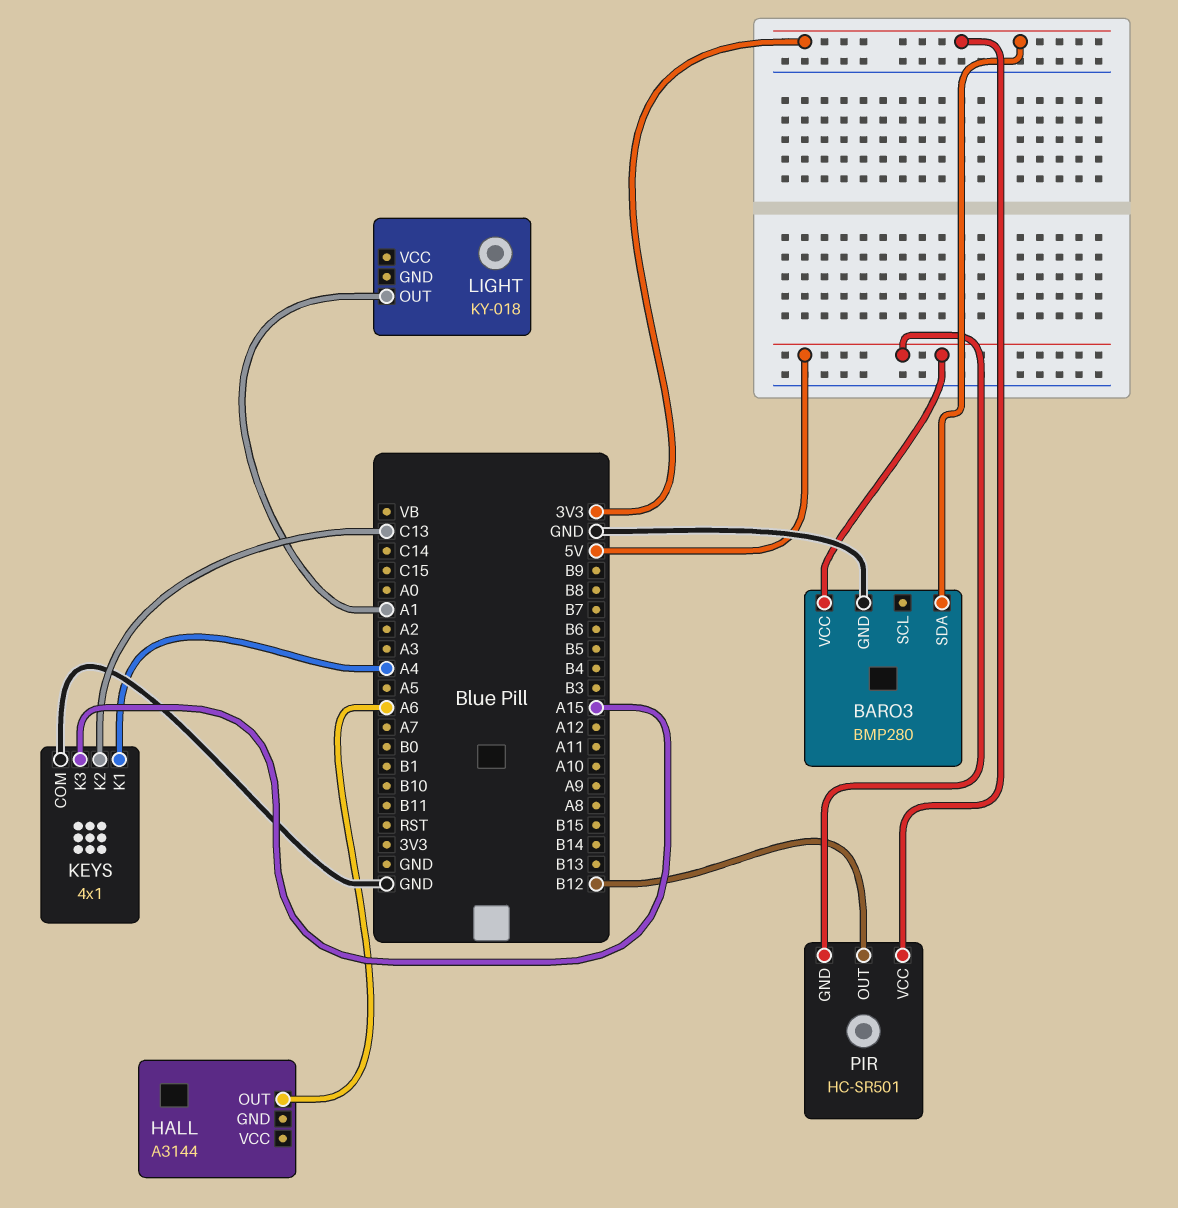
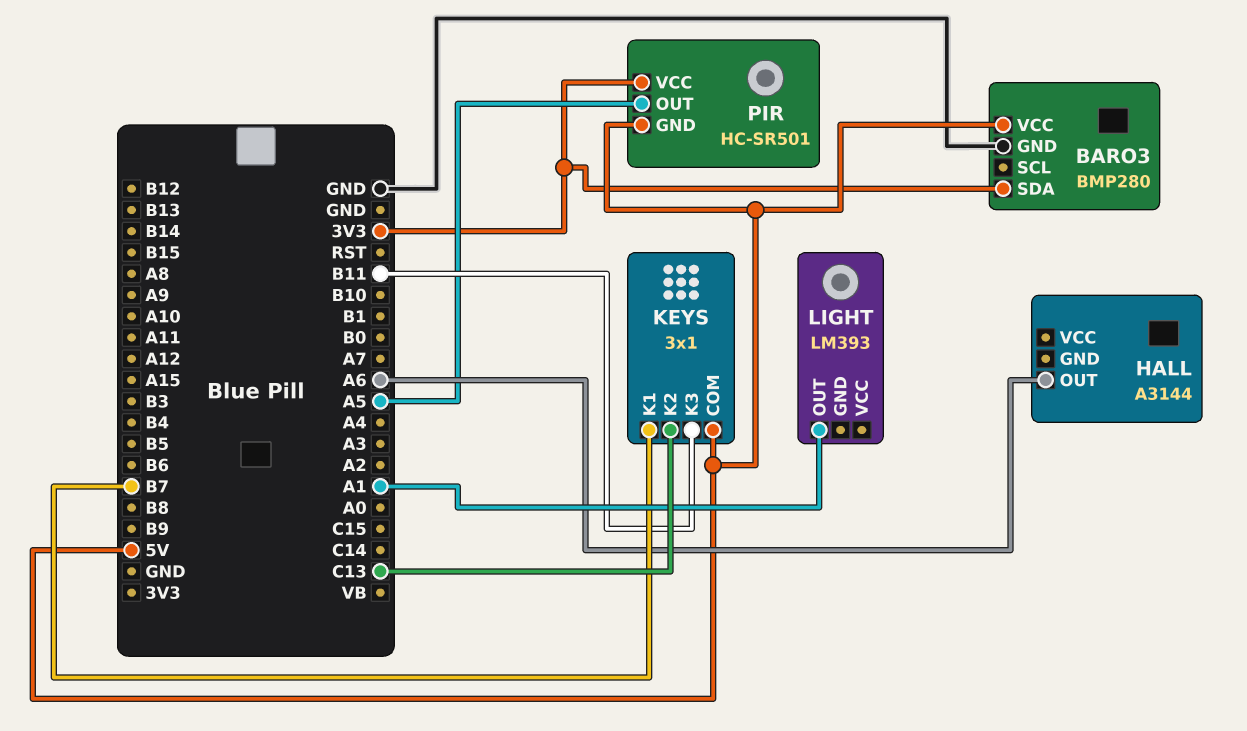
KEYS: 4x1 -> 3x1
KEYS pin COM: GND -> 5V
KEYS pin K1: A4 -> B7
KEYS pin K3: A15 -> B11
LIGHT: KY-018 -> LM393
PIR pin OUT: B12 -> A5

